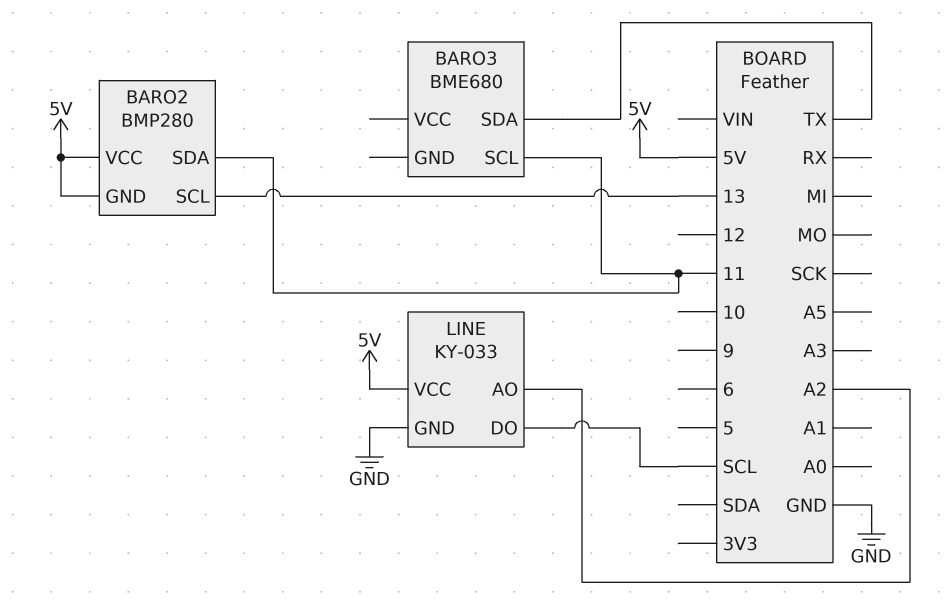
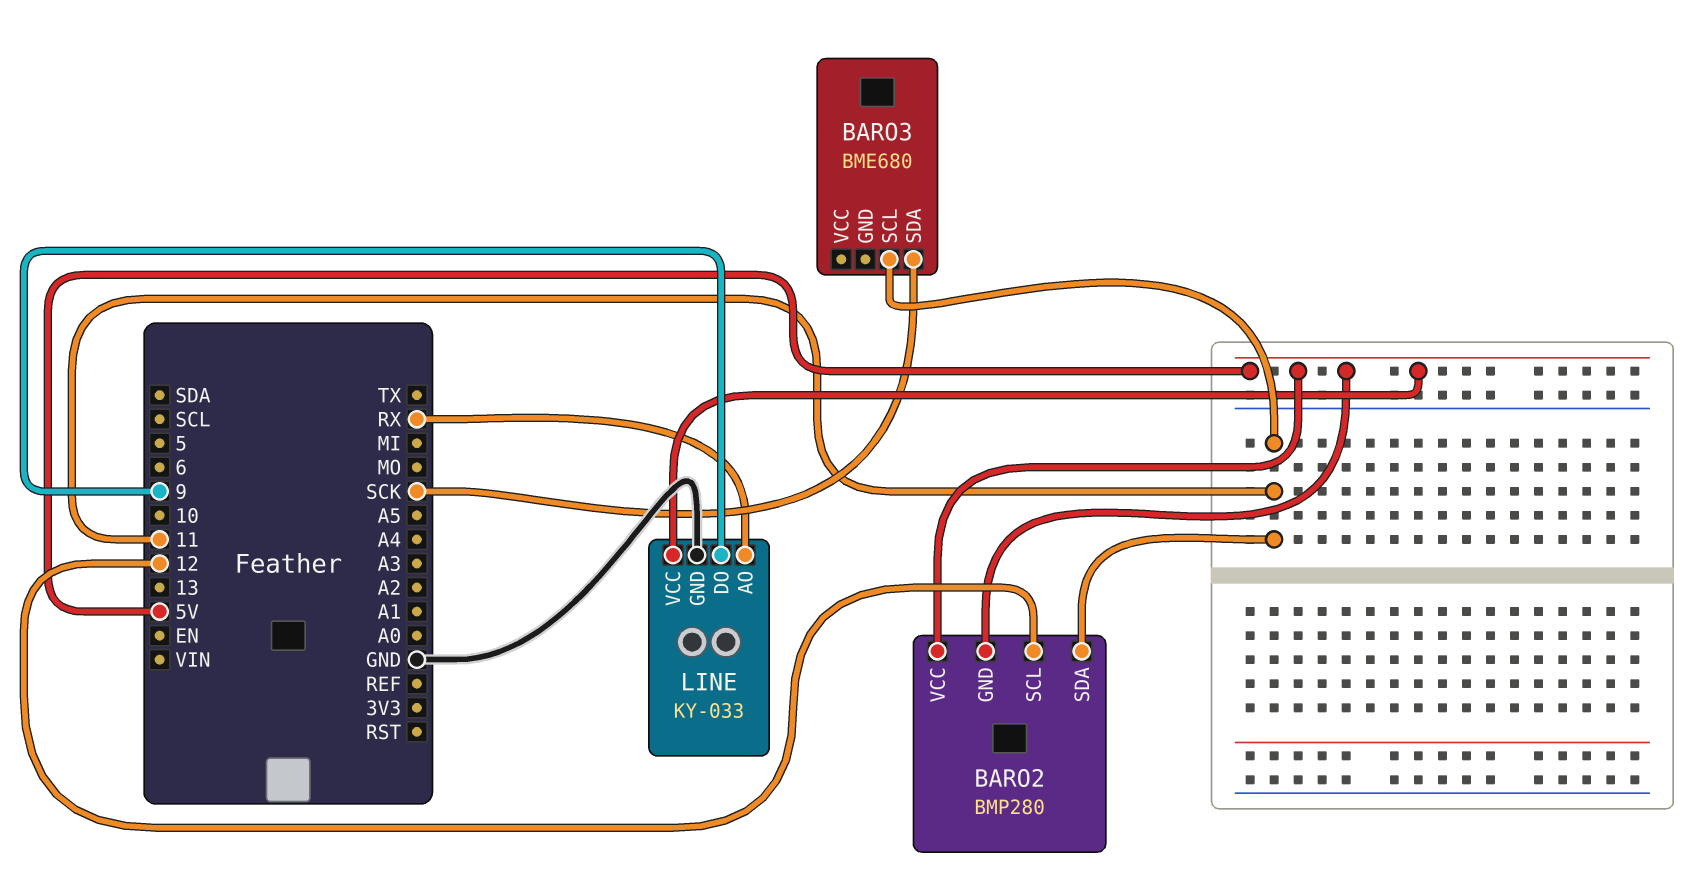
BARO2 pin SCL: 13 -> 12
BARO3 pin SDA: TX -> SCK
LINE pin AO: A2 -> RX
LINE pin DO: SCL -> 9

